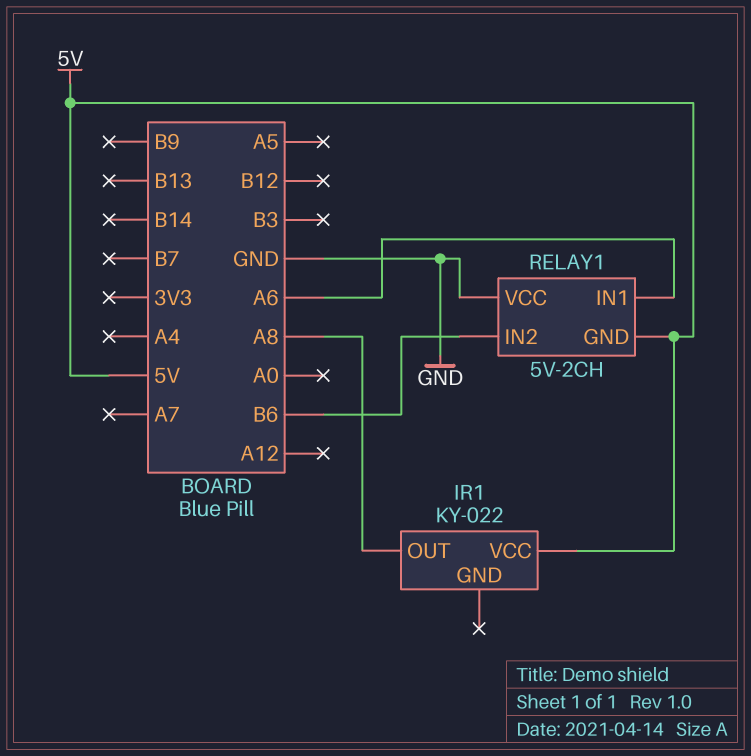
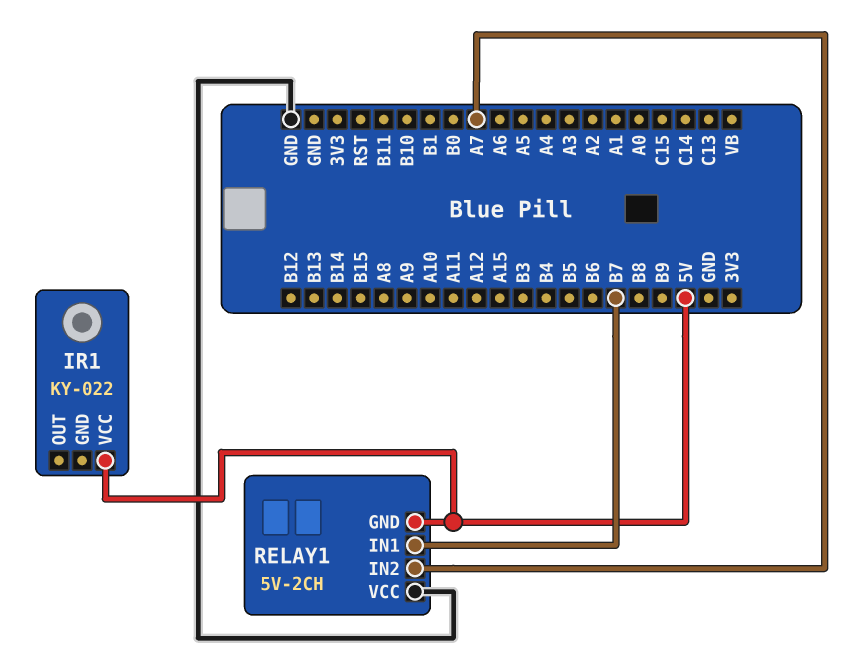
IR1 pin OUT: A8 -> none
RELAY1 pin IN1: A6 -> B7
RELAY1 pin IN2: B6 -> A7

